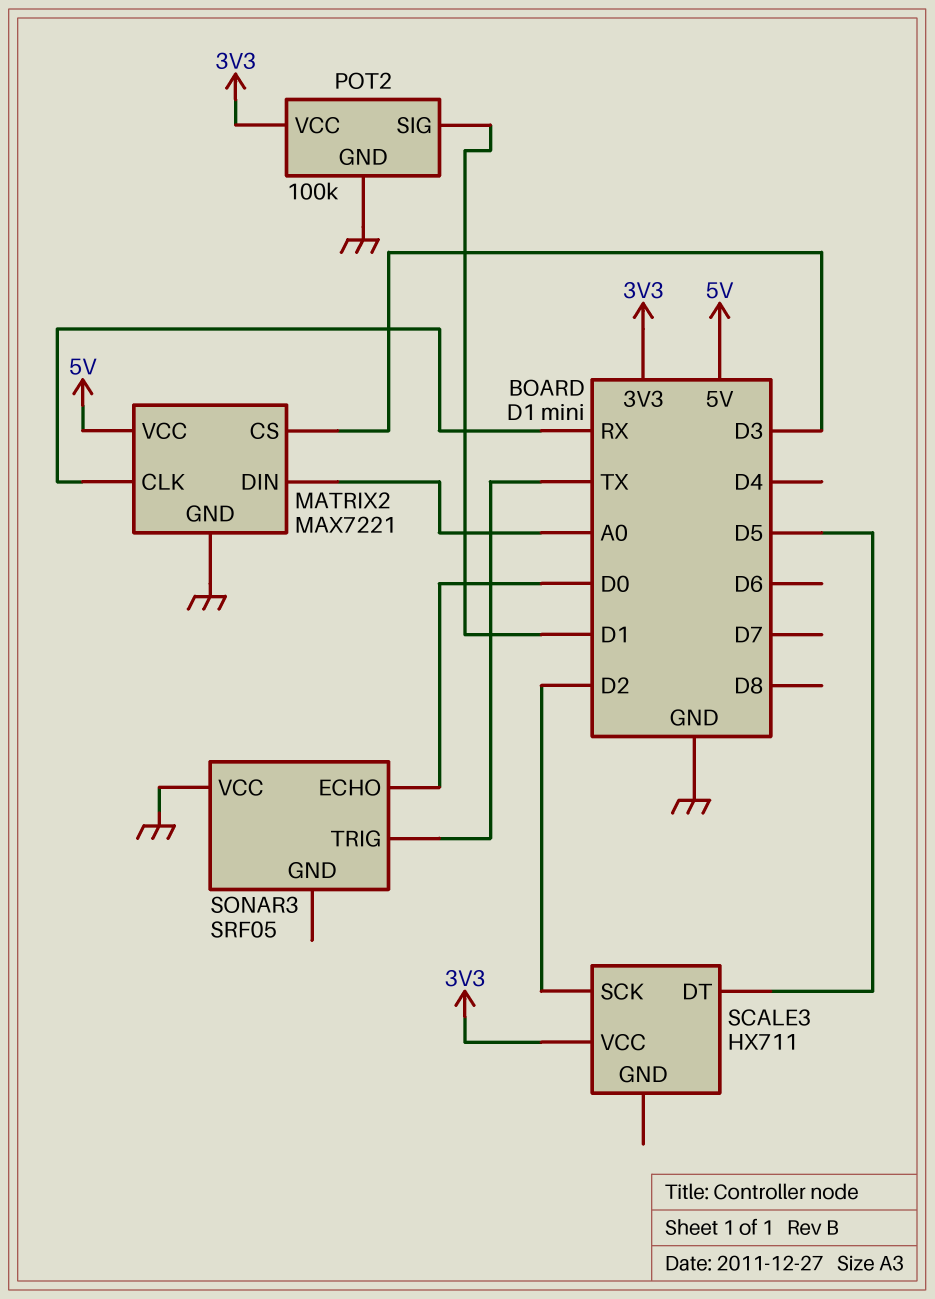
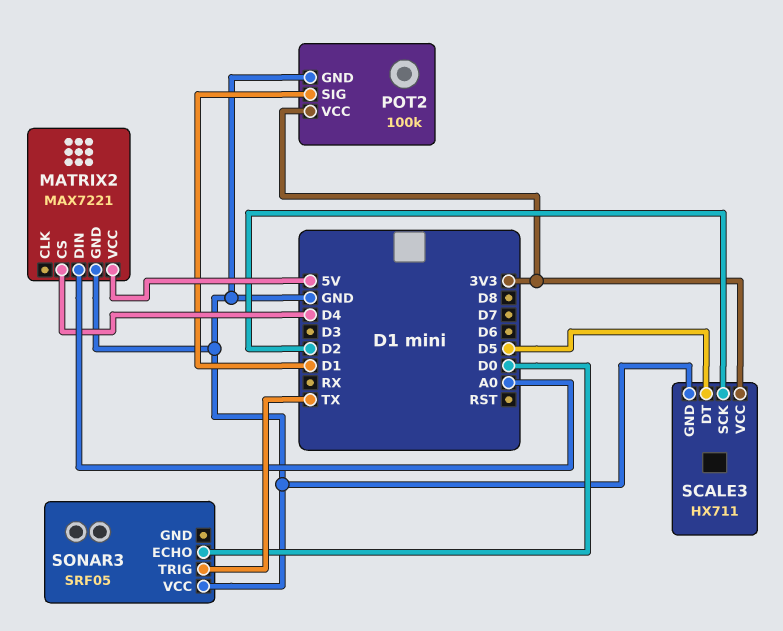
MATRIX2 pin CLK: RX -> none
MATRIX2 pin CS: D3 -> D4
SCALE3 pin GND: none -> GND

